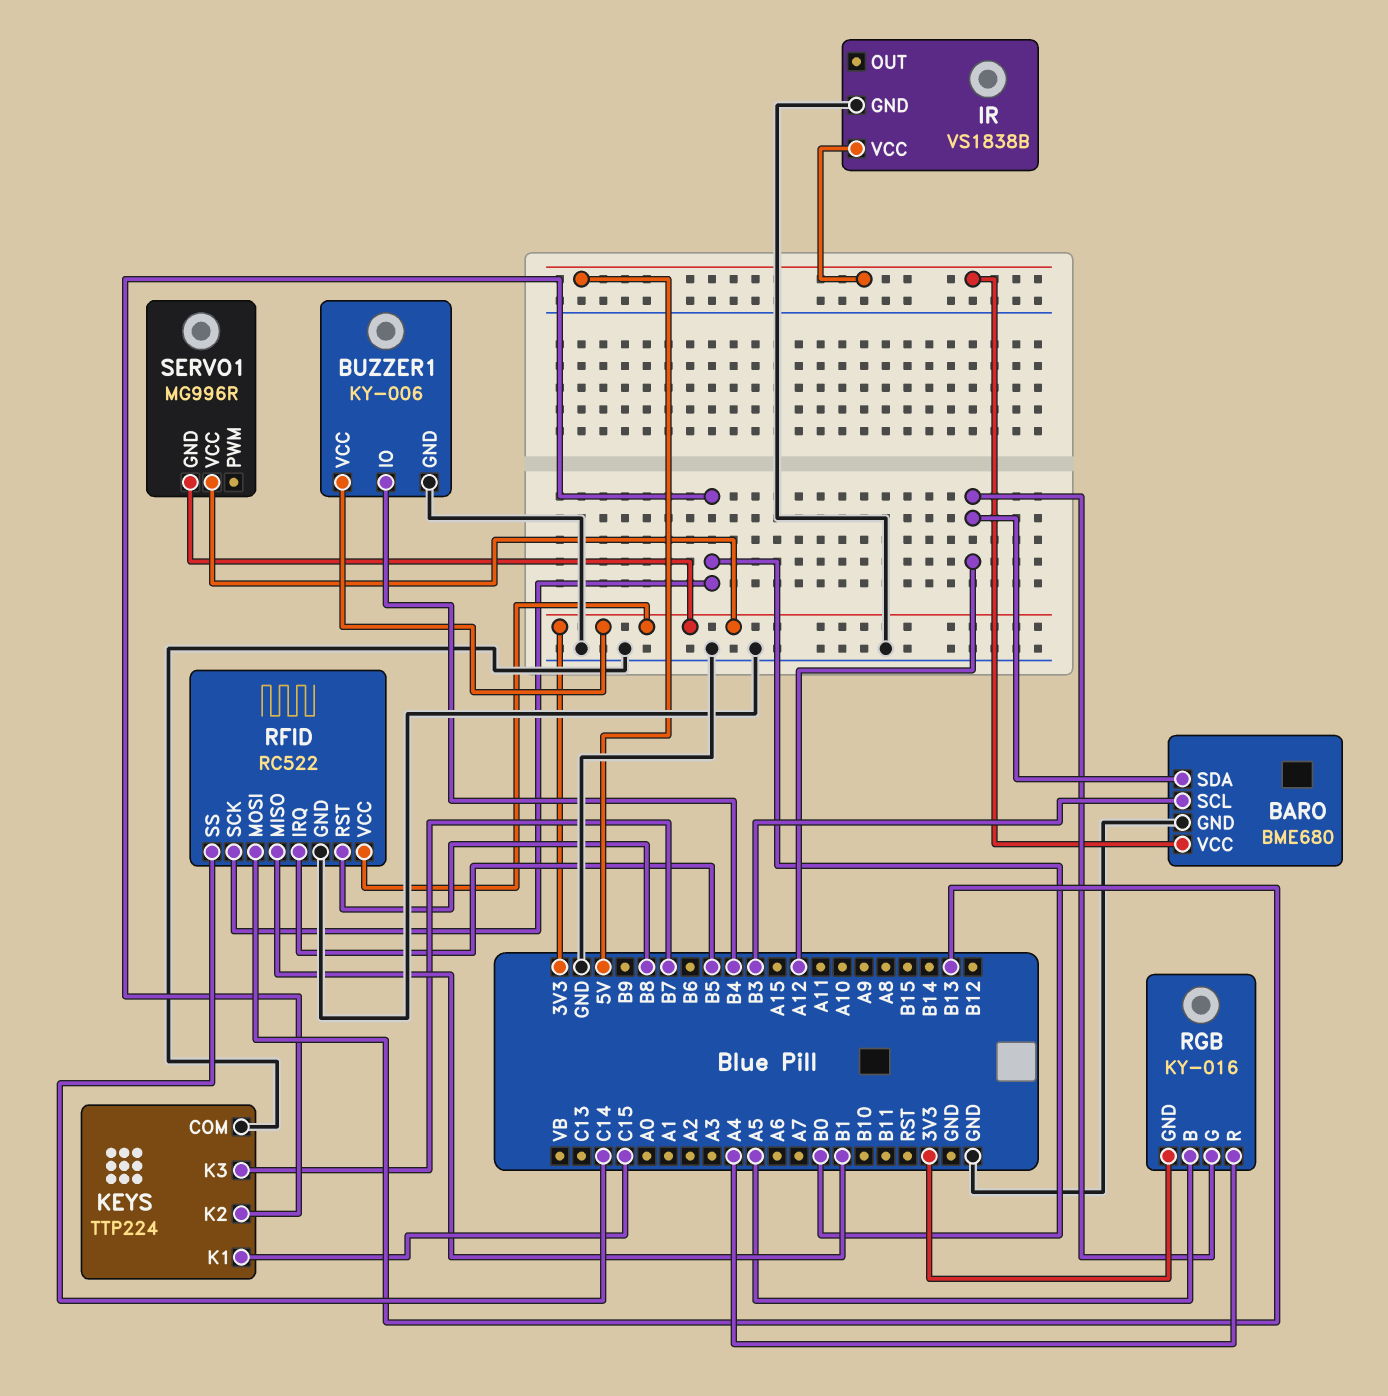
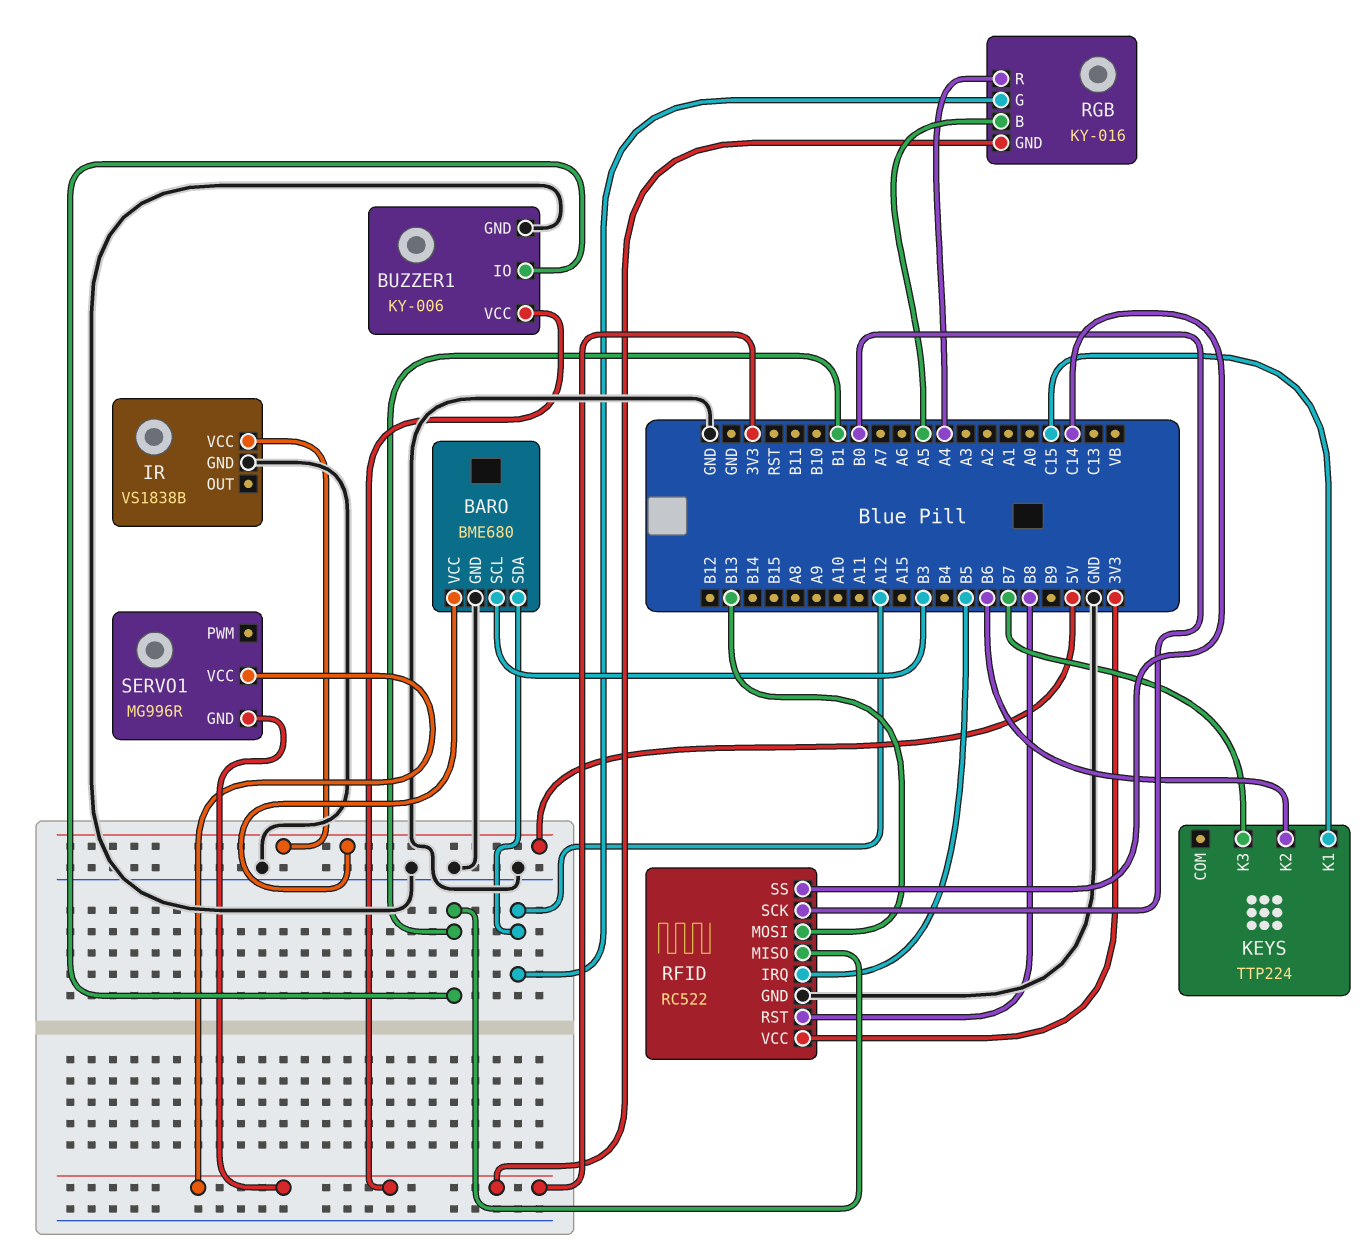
BUZZER1 pin IO: B4 -> B1
KEYS pin COM: GND -> none
KEYS pin K2: B0 -> B6

